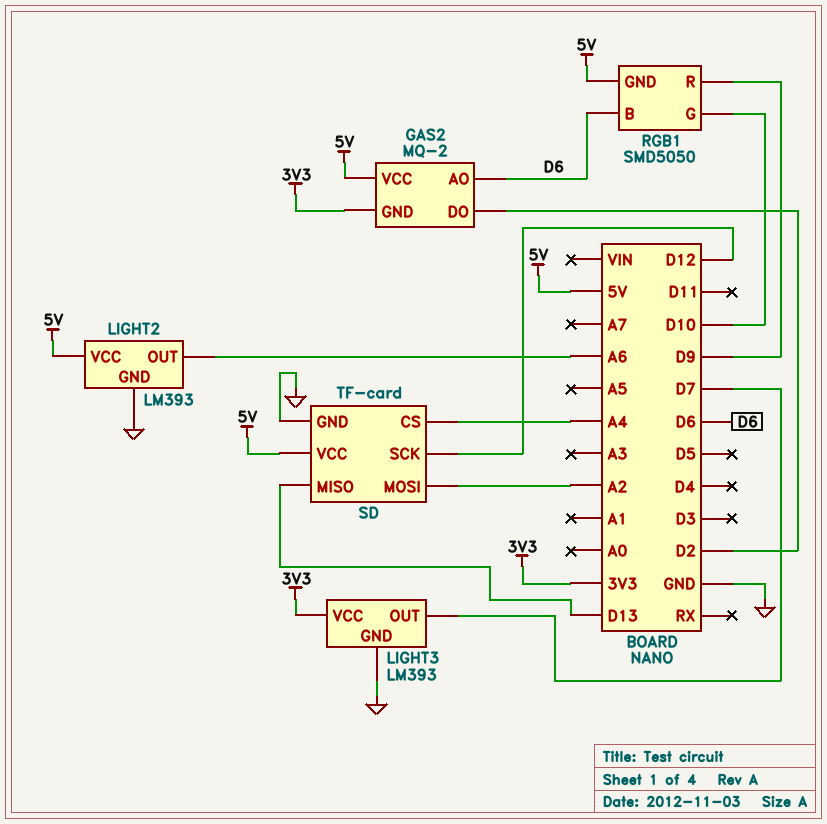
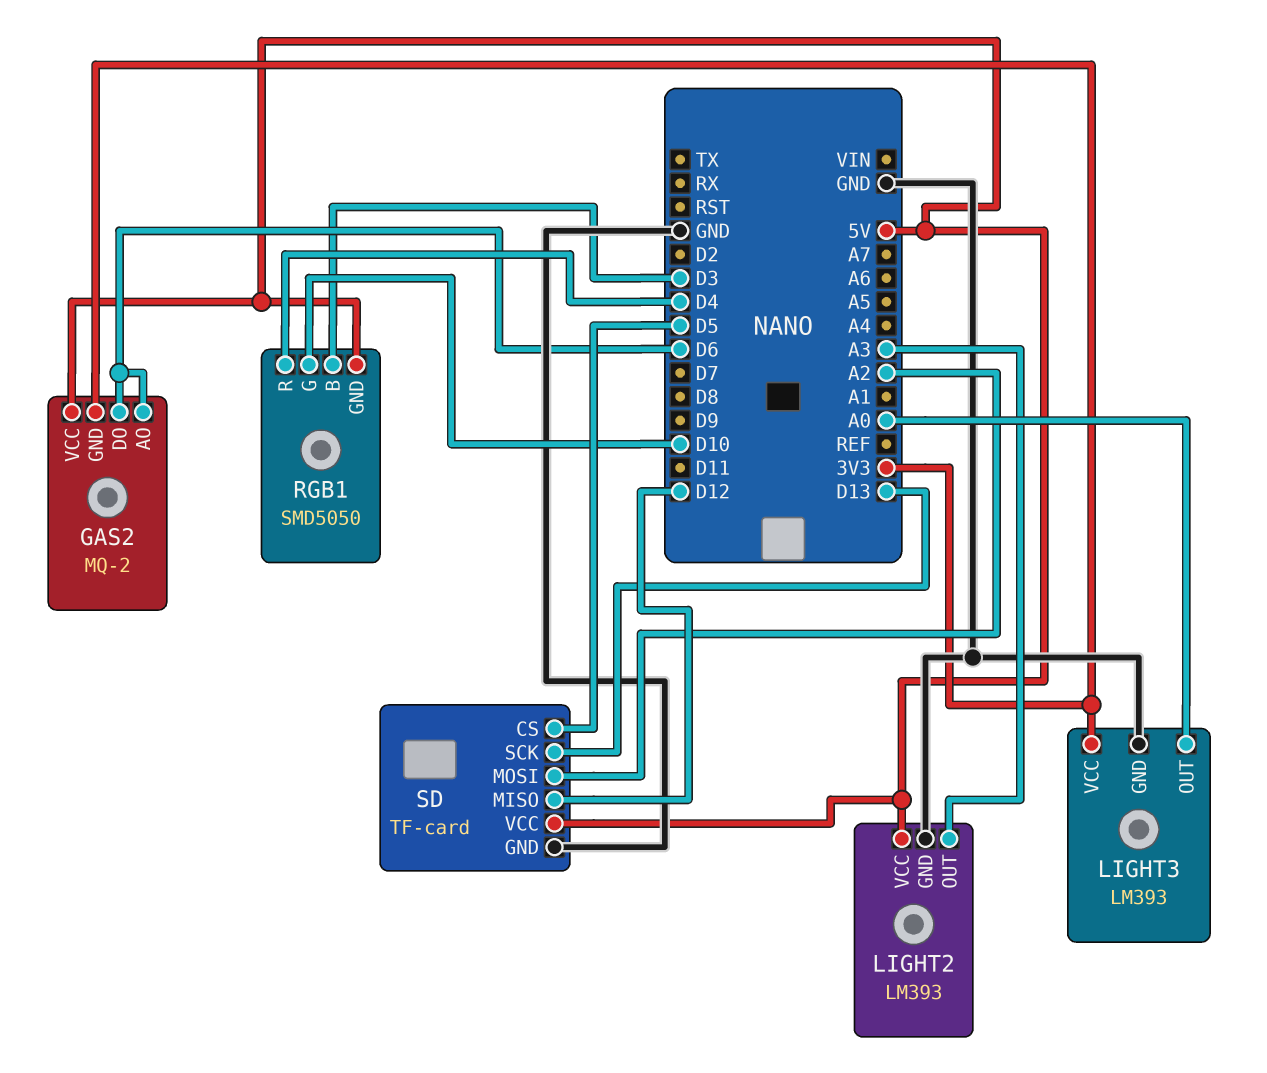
GAS2 pin DO: D2 -> D6
LIGHT2 pin OUT: A6 -> A3
LIGHT3 pin OUT: D7 -> A0
RGB1 pin B: D6 -> D3
RGB1 pin R: D9 -> D4
SD pin CS: A4 -> D5
SD pin MISO: D13 -> D12
SD pin SCK: D12 -> D13

